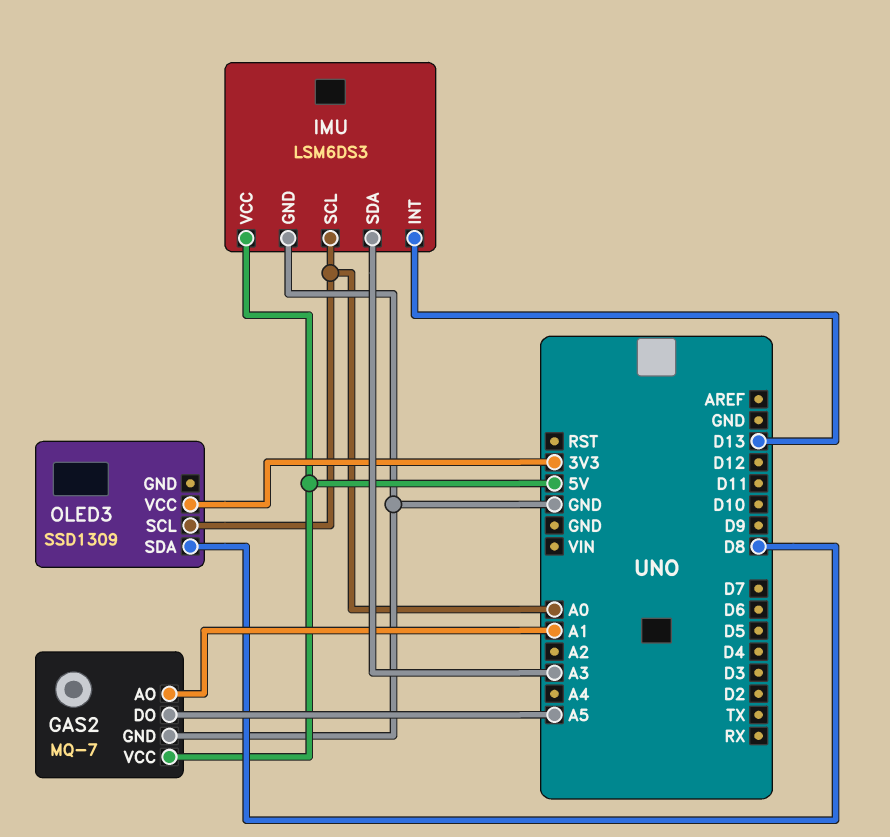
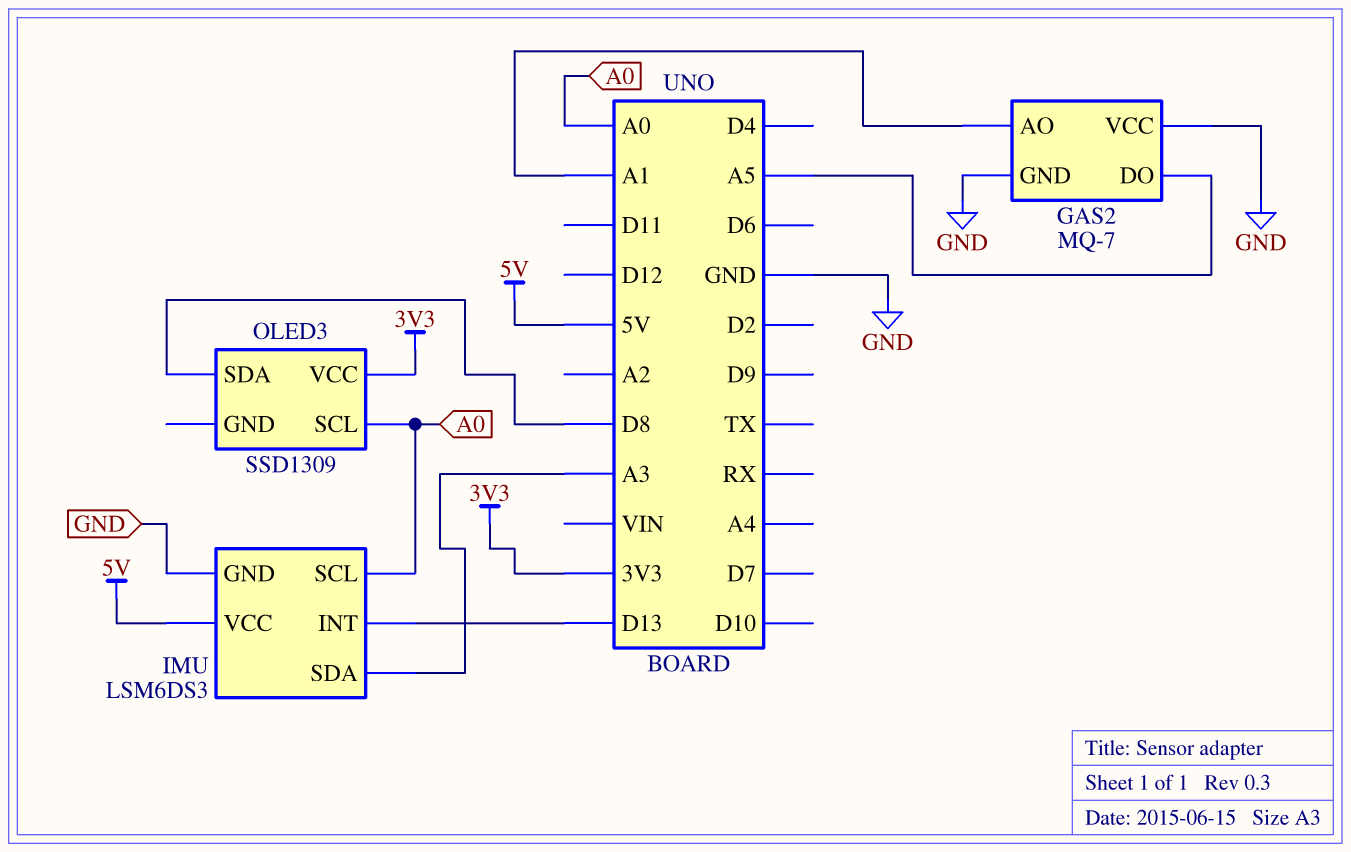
GAS2 pin VCC: 5V -> GND

